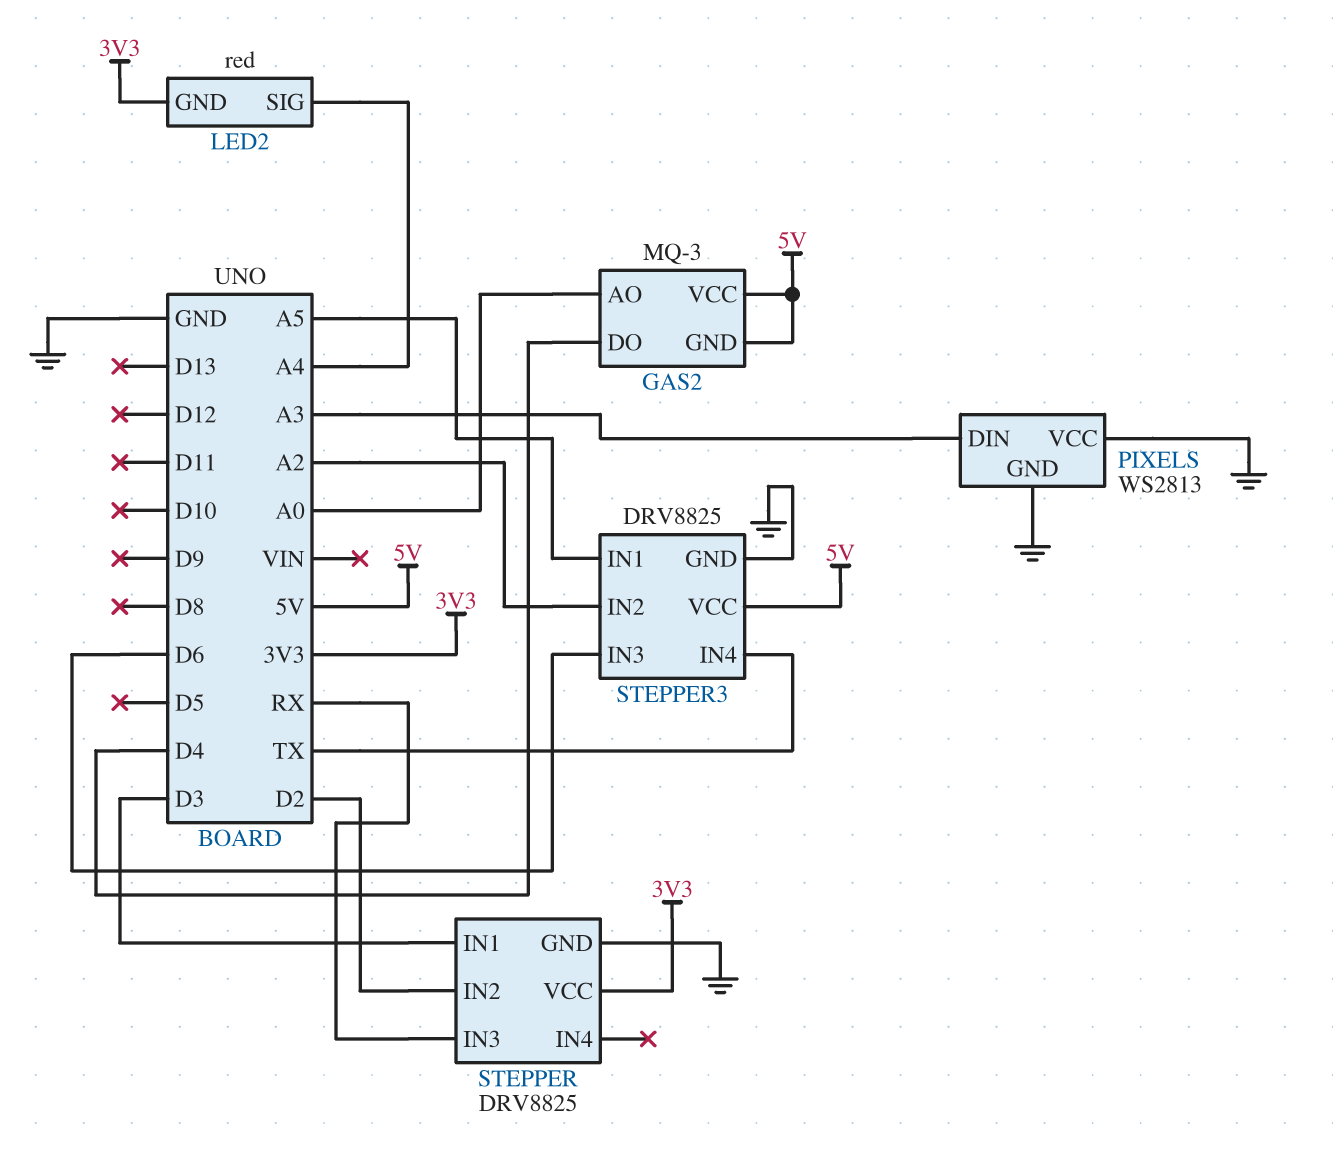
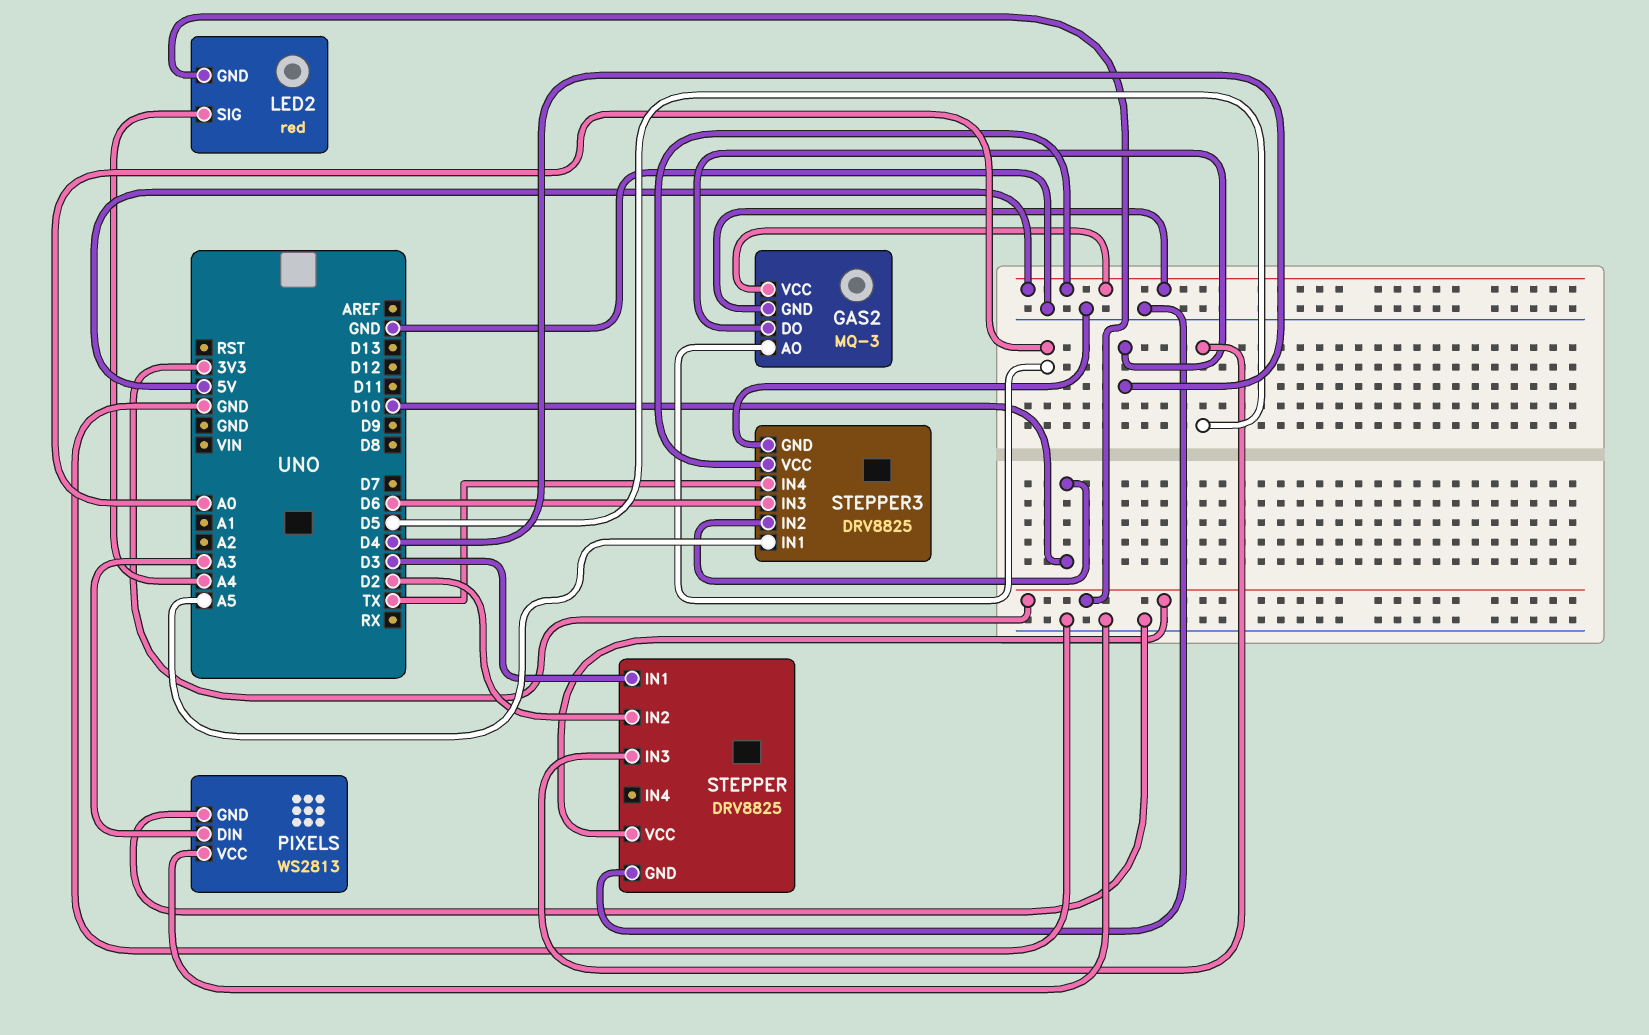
STEPPER pin IN3: RX -> D5
STEPPER3 pin IN2: A2 -> D10

